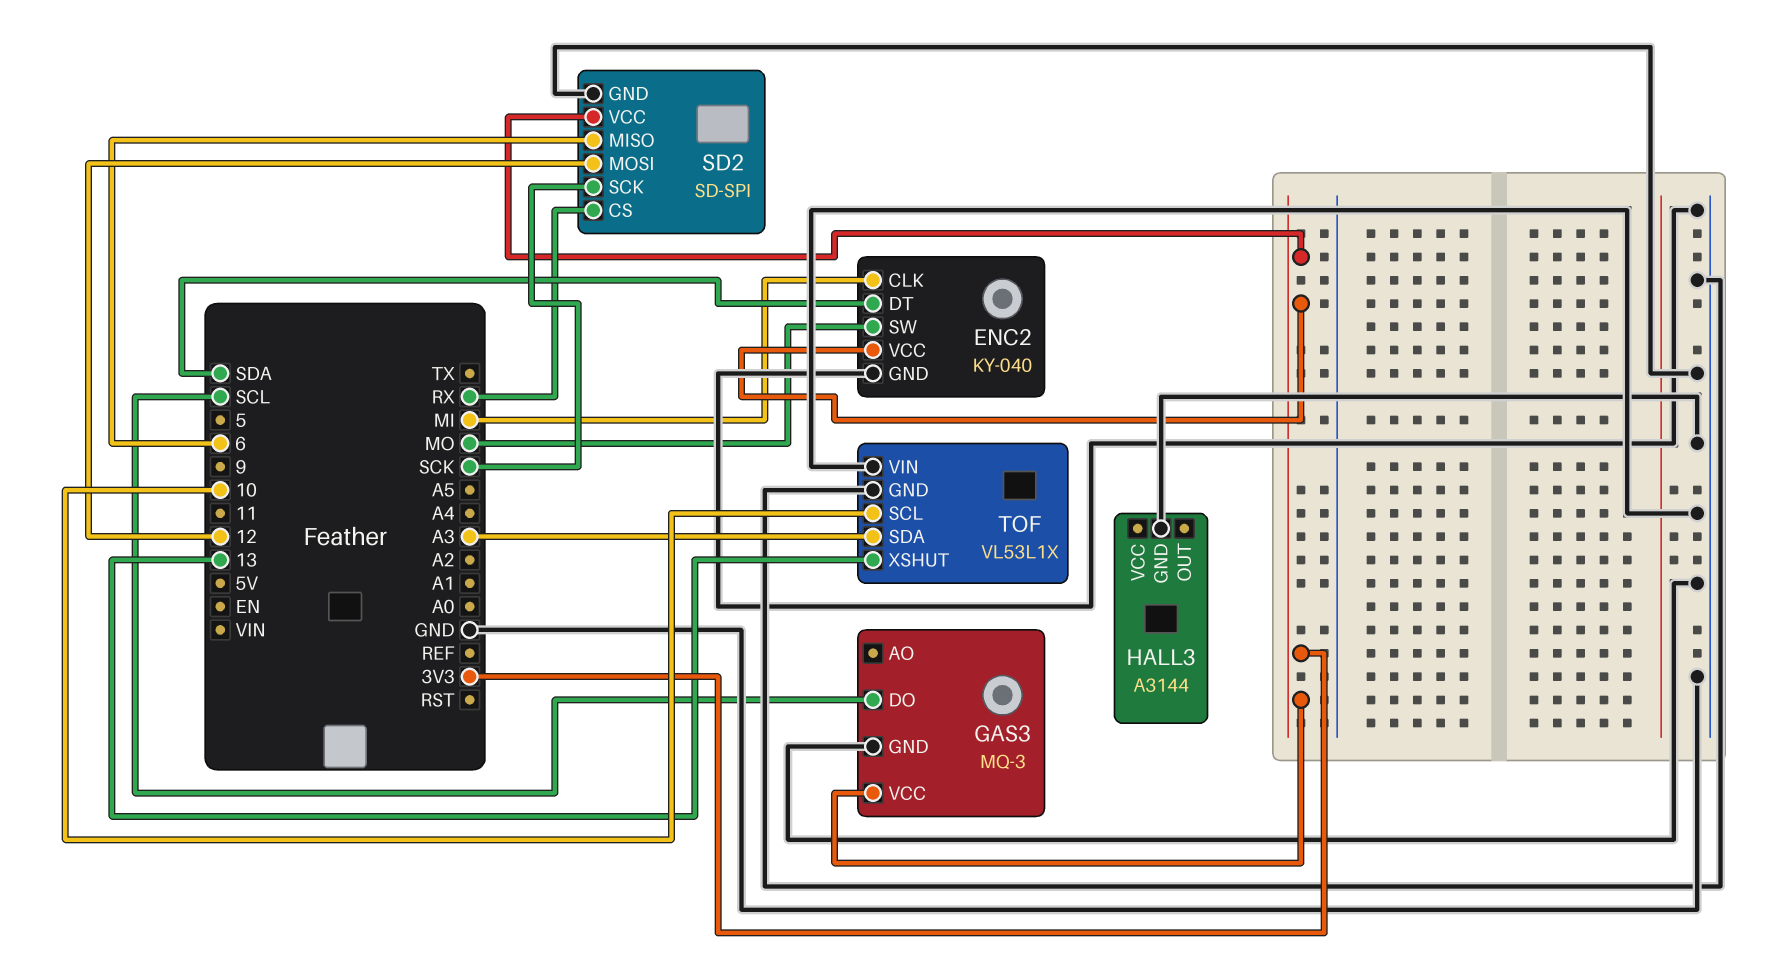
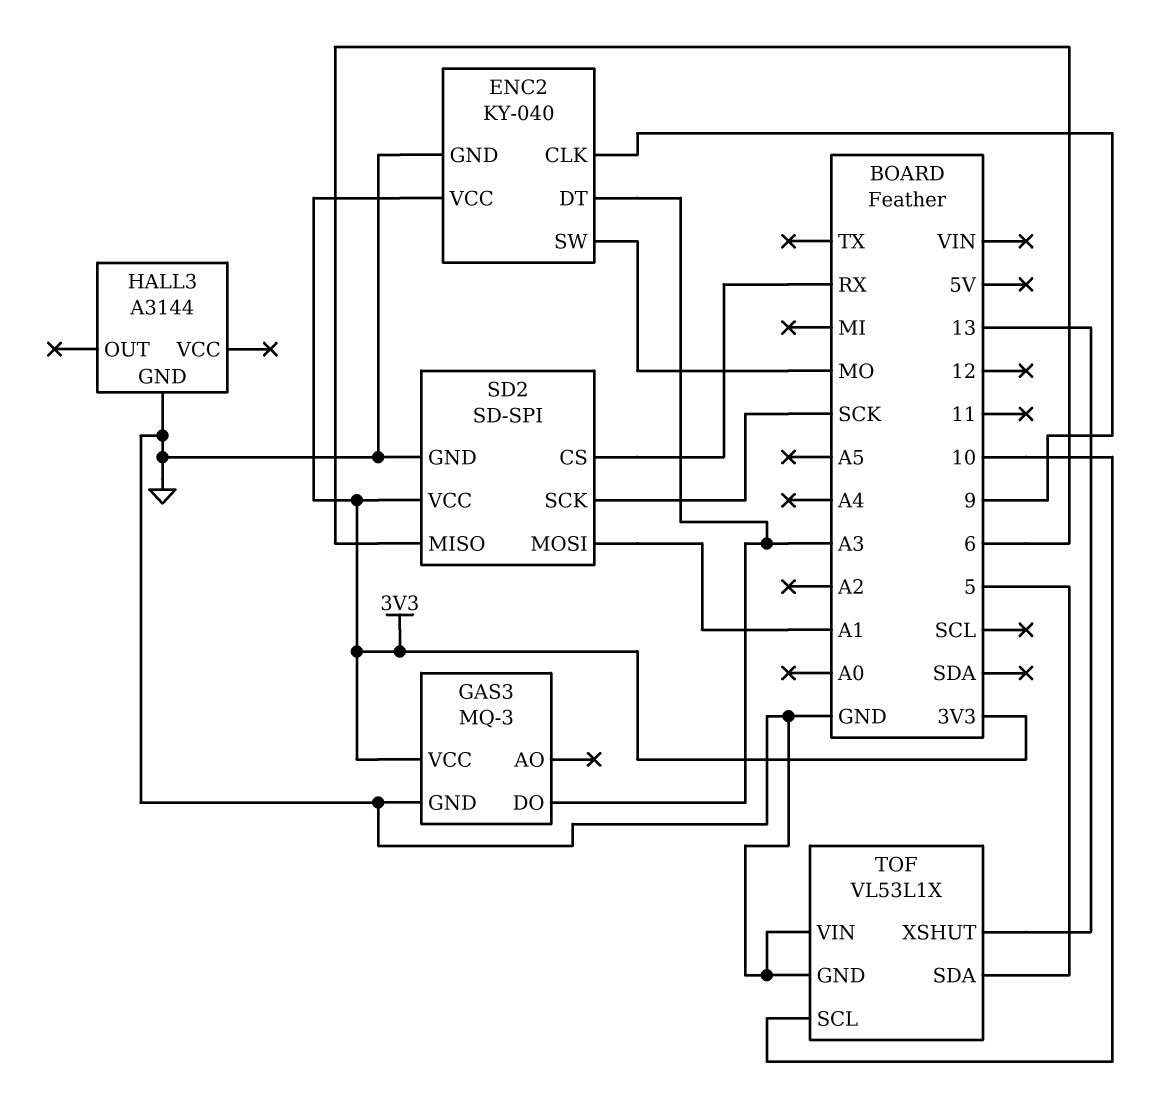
ENC2 pin CLK: MI -> 9
ENC2 pin DT: SDA -> A3
GAS3 pin DO: SCL -> A3
SD2 pin MOSI: 12 -> A1
TOF pin SDA: A3 -> 5

